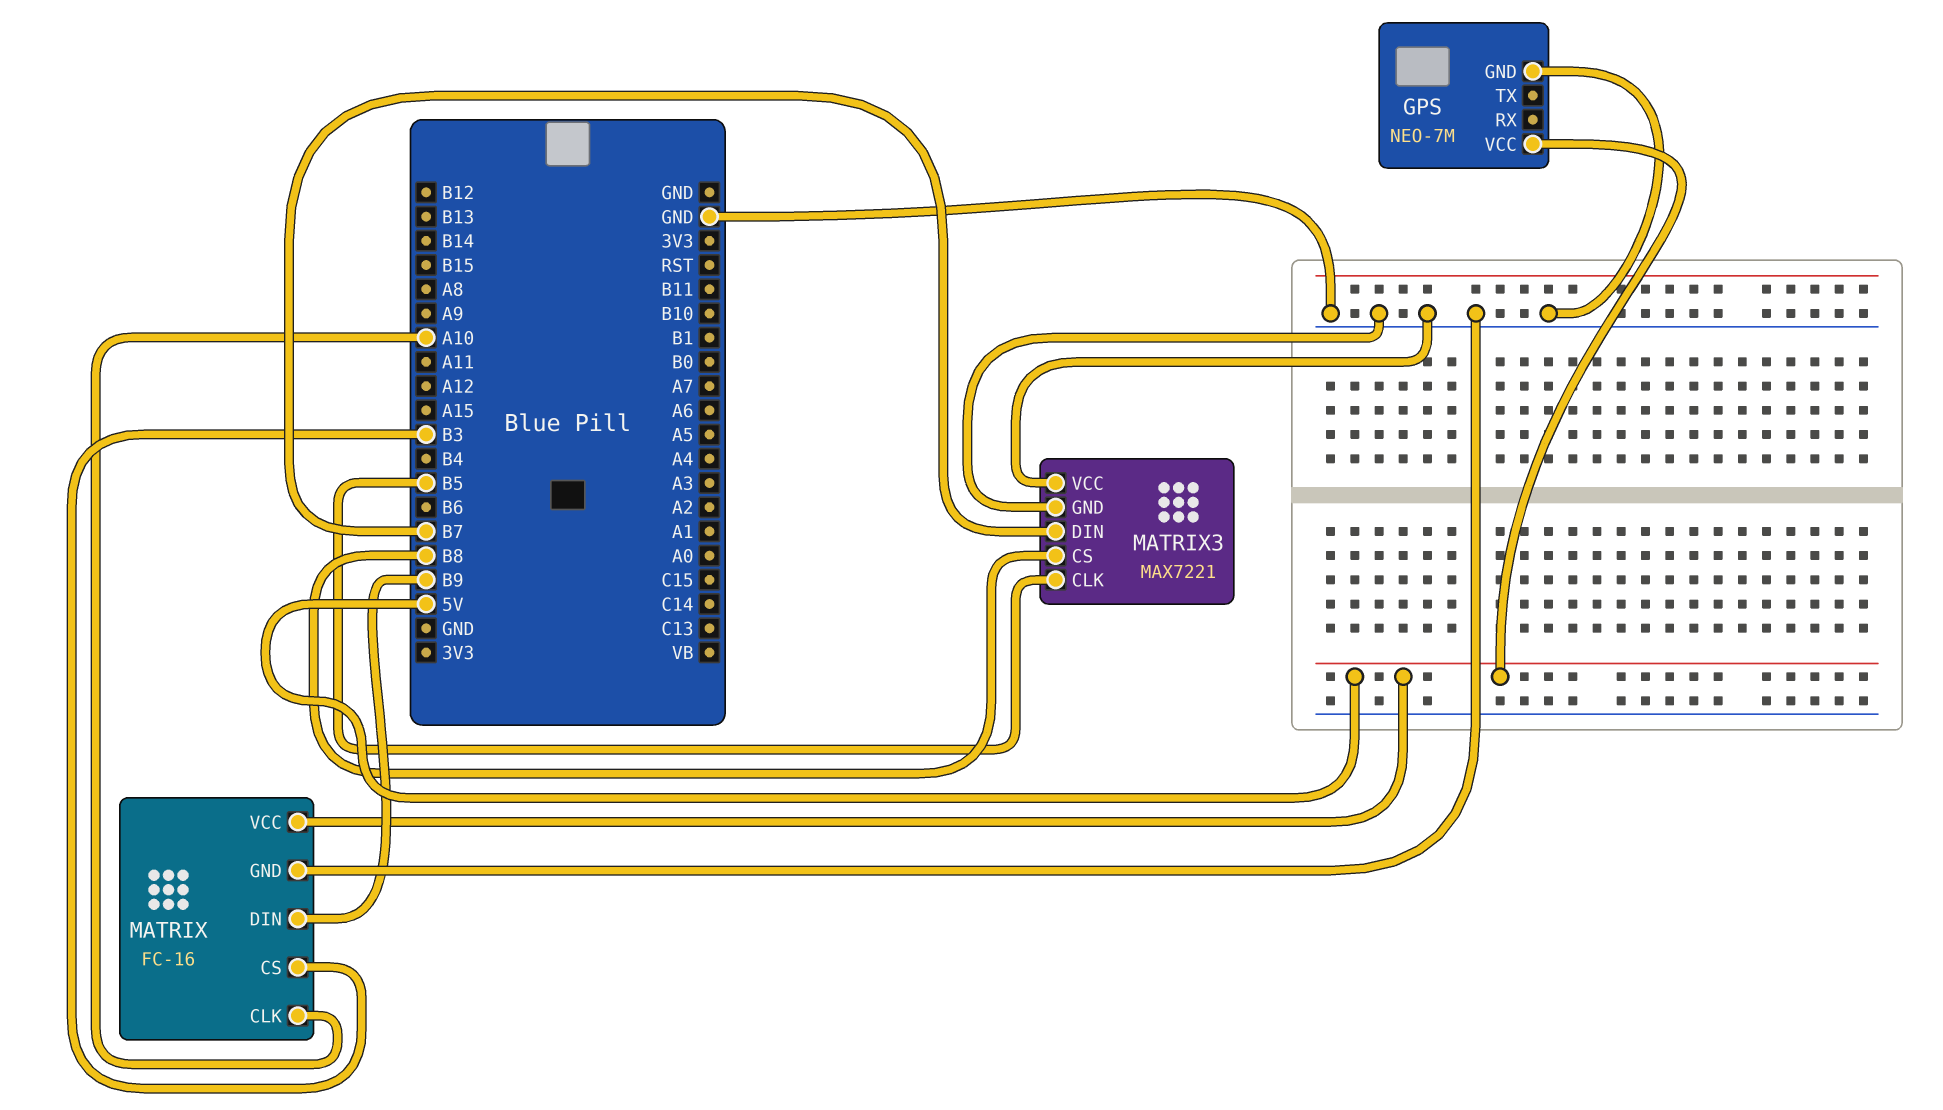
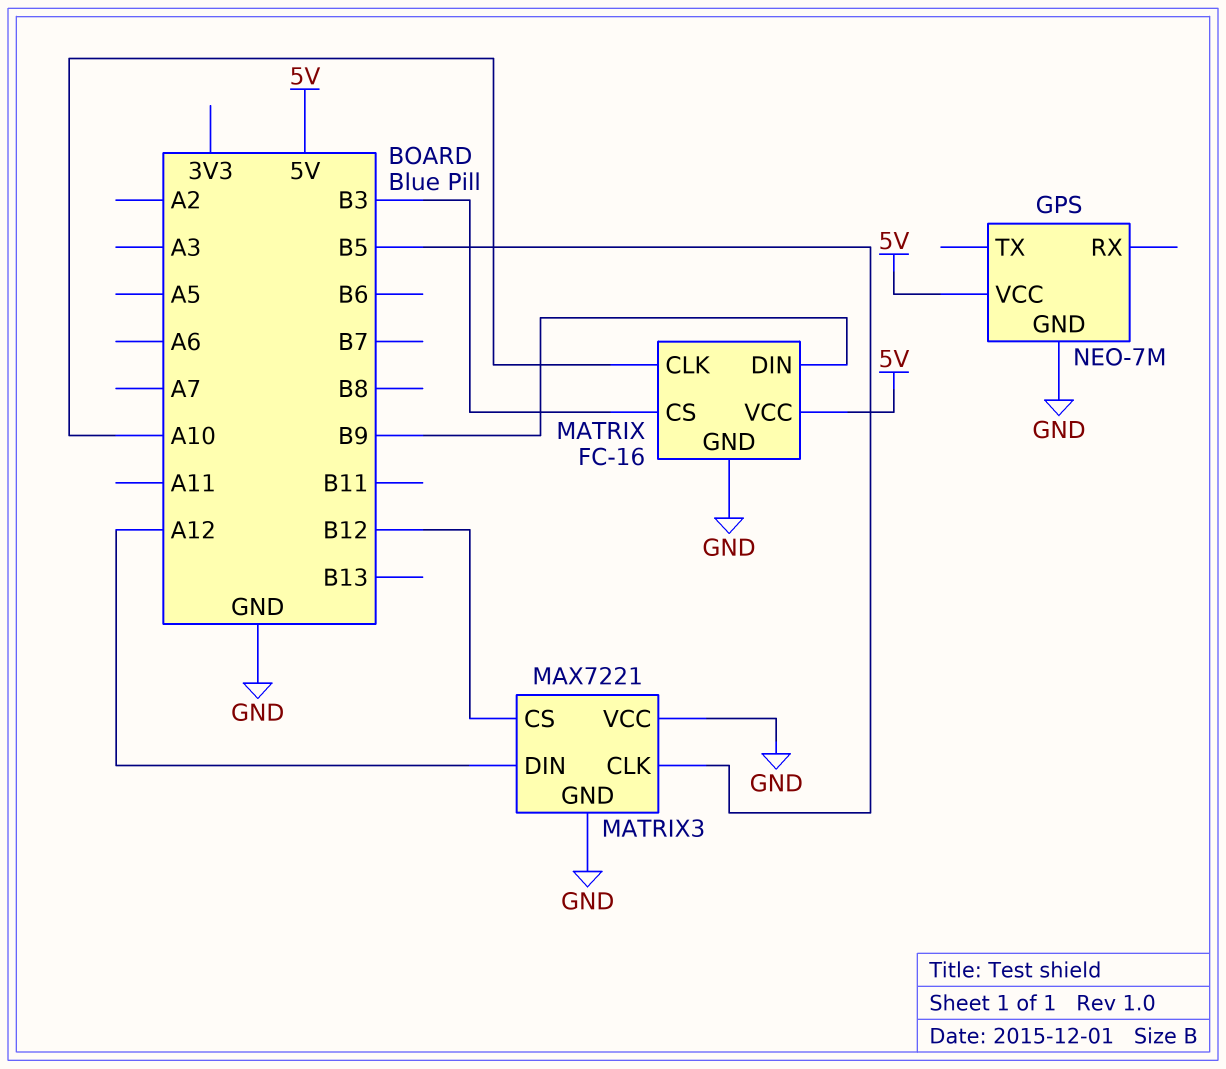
MATRIX3 pin CS: B8 -> B12
MATRIX3 pin DIN: B7 -> A12

